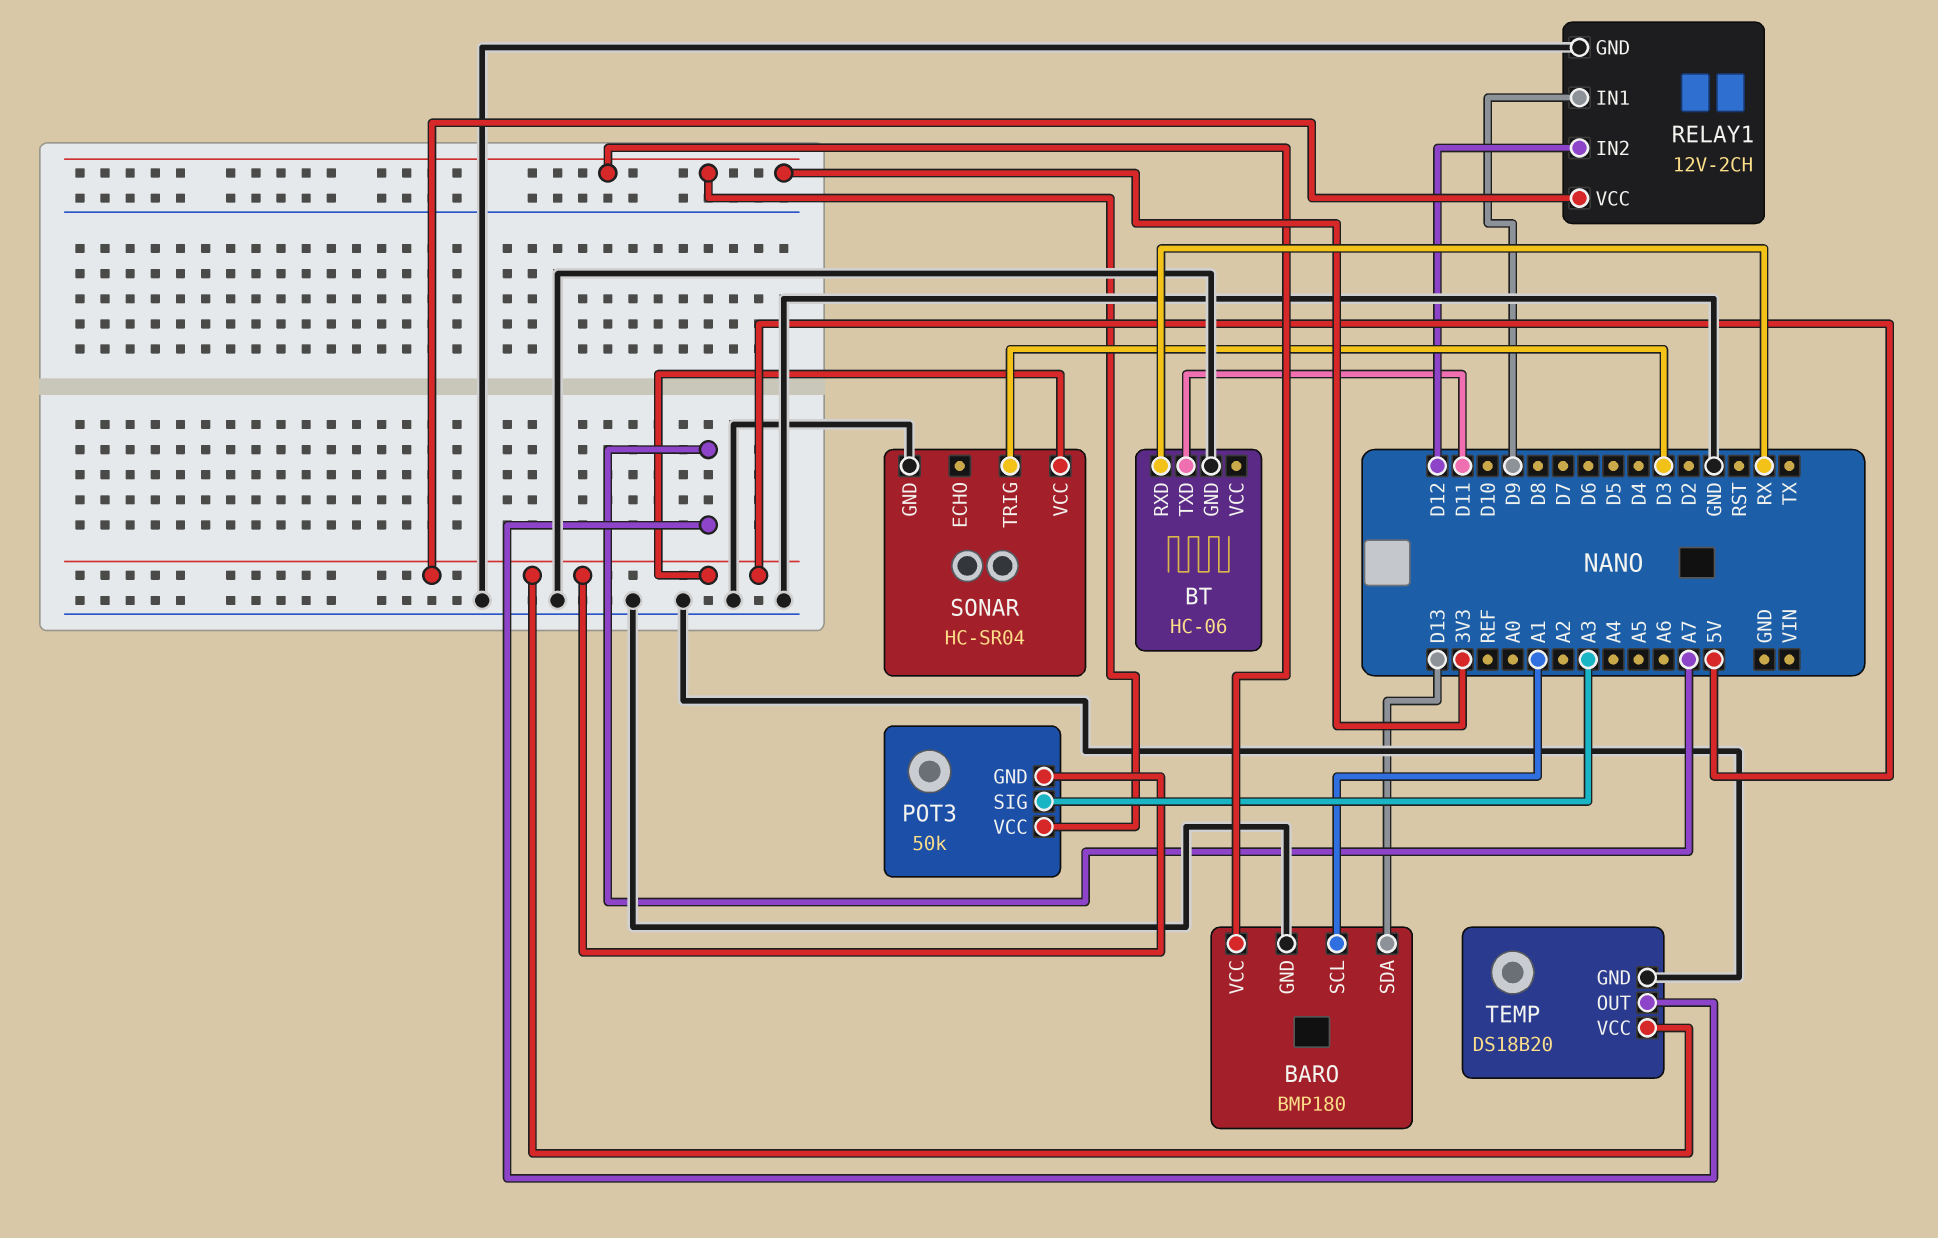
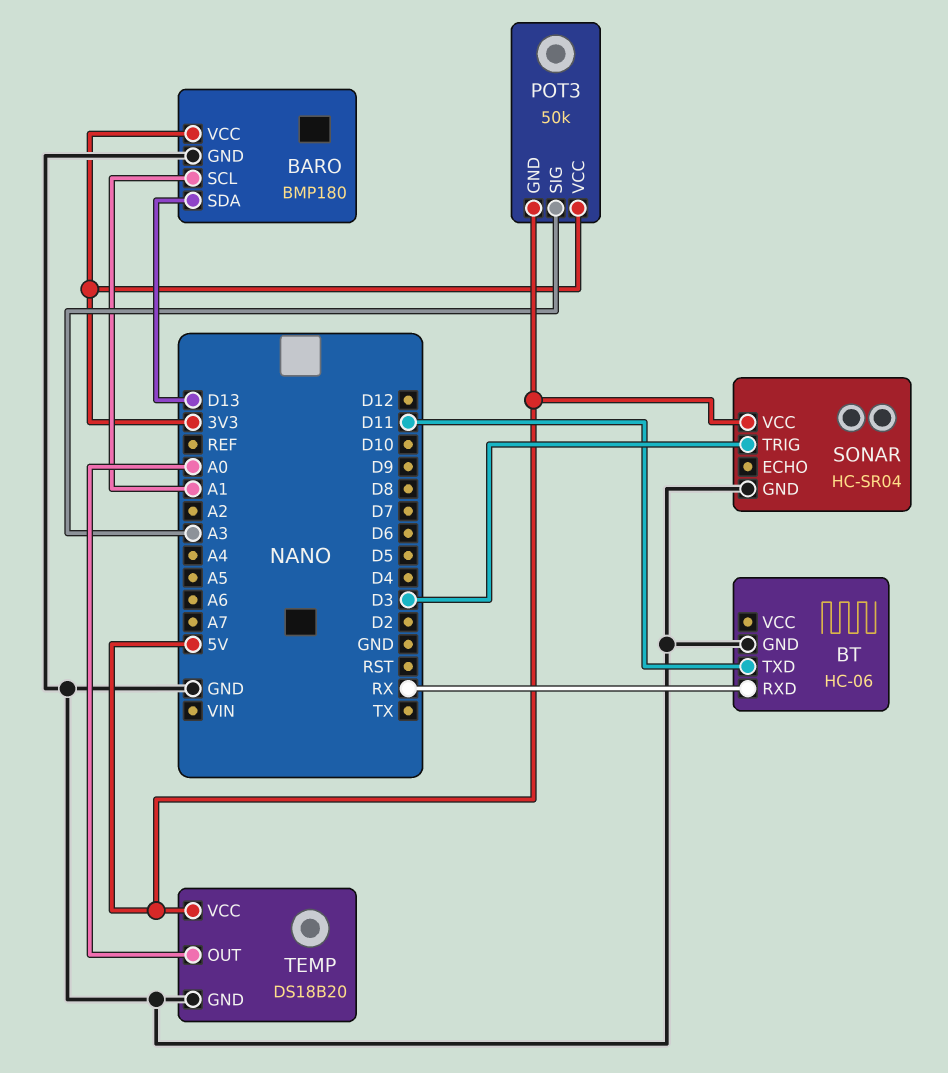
RELAY1: 12V-2CH -> none
RELAY1 pin GND: GND -> none
RELAY1 pin IN1: D9 -> none
RELAY1 pin IN2: D12 -> none
RELAY1 pin VCC: 5V -> none
TEMP pin OUT: A7 -> A0

